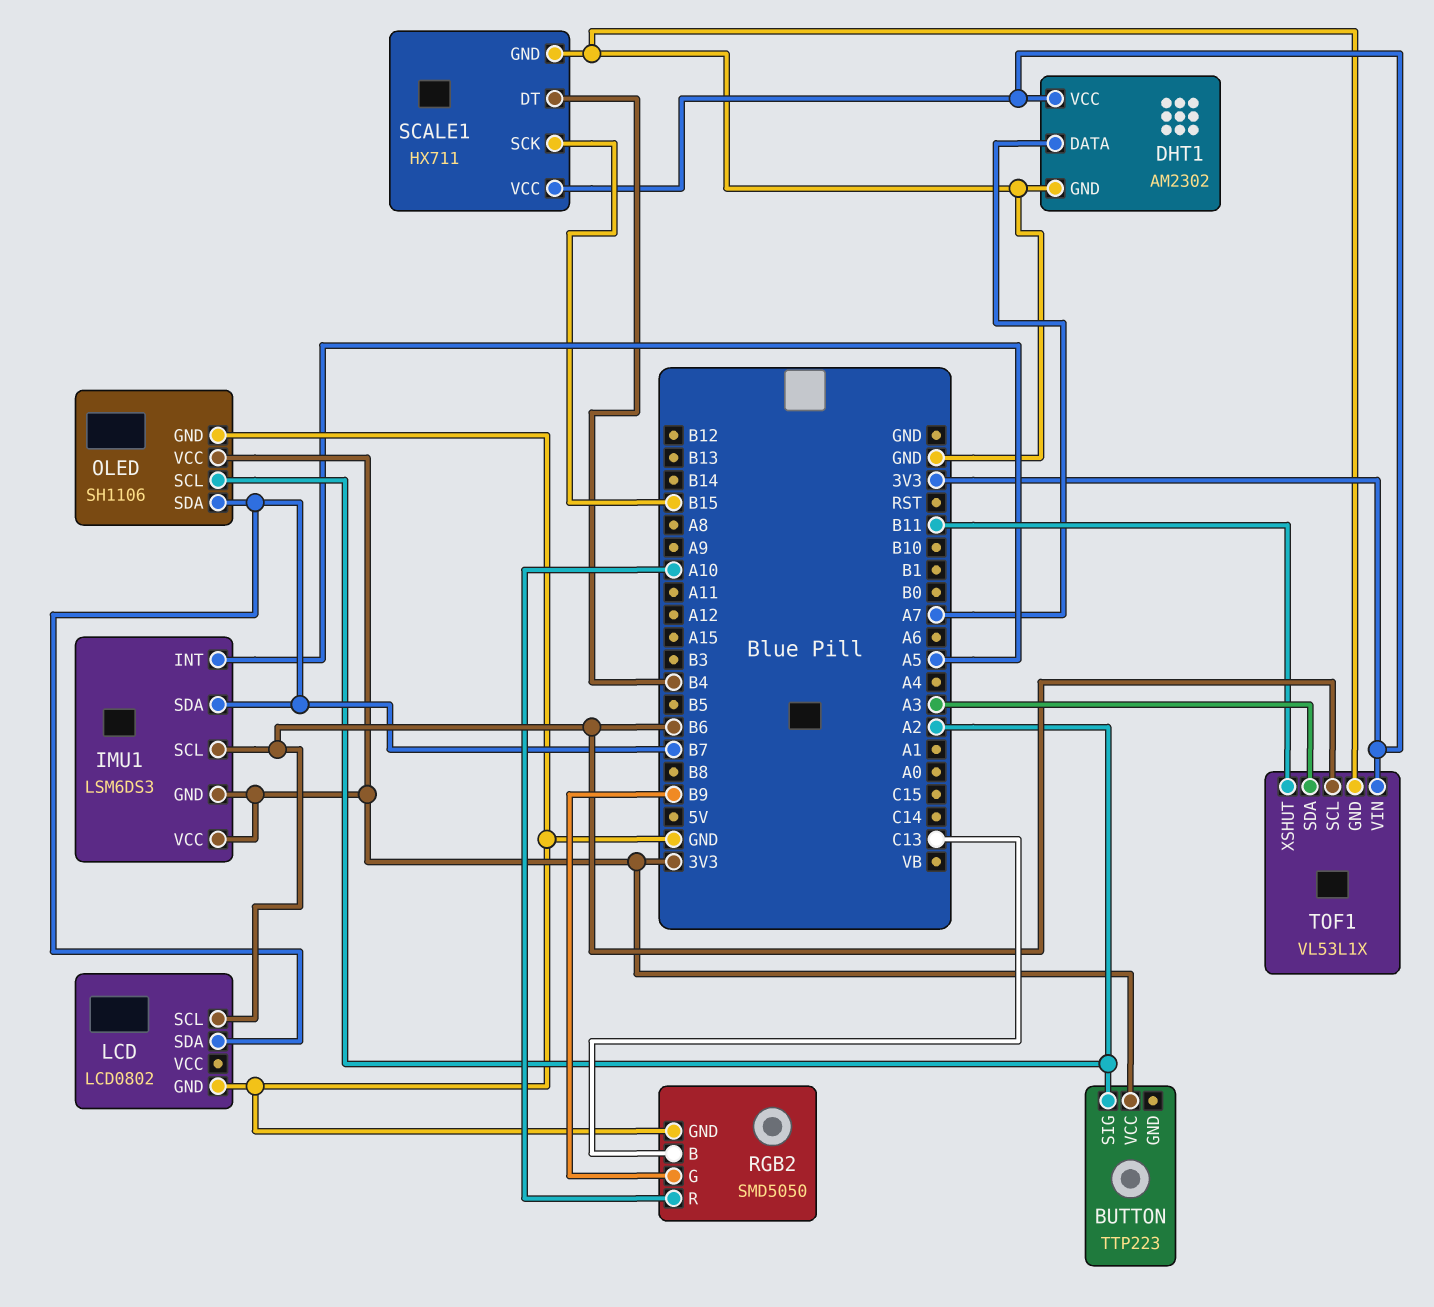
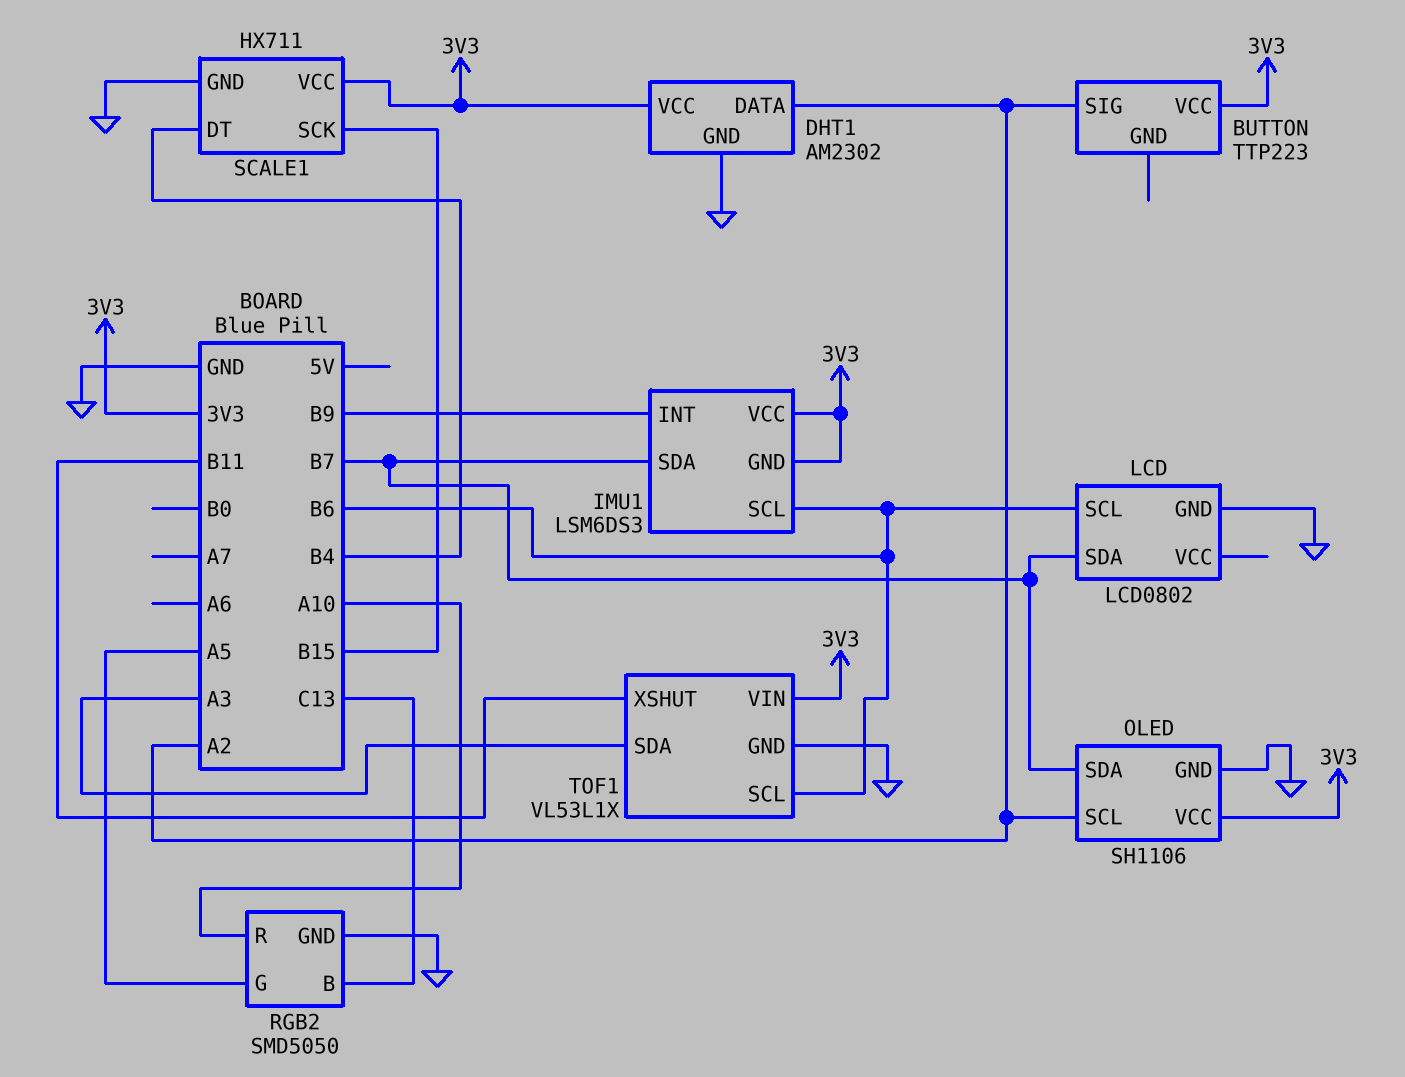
DHT1 pin DATA: A7 -> A2
IMU1 pin INT: A5 -> B9
RGB2 pin G: B9 -> A5

